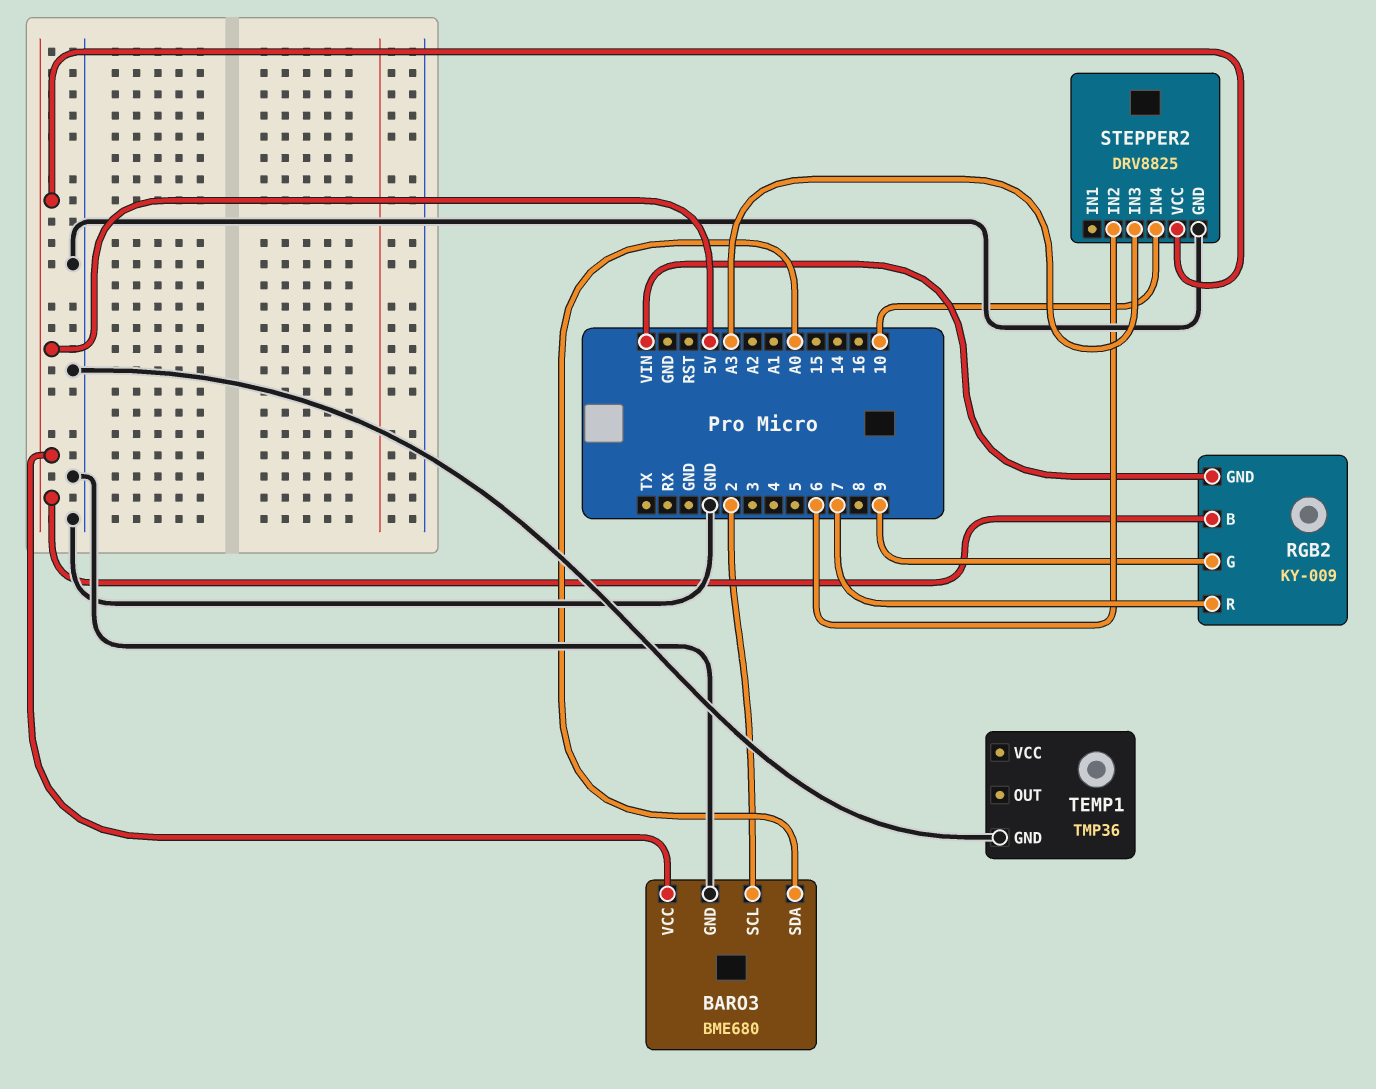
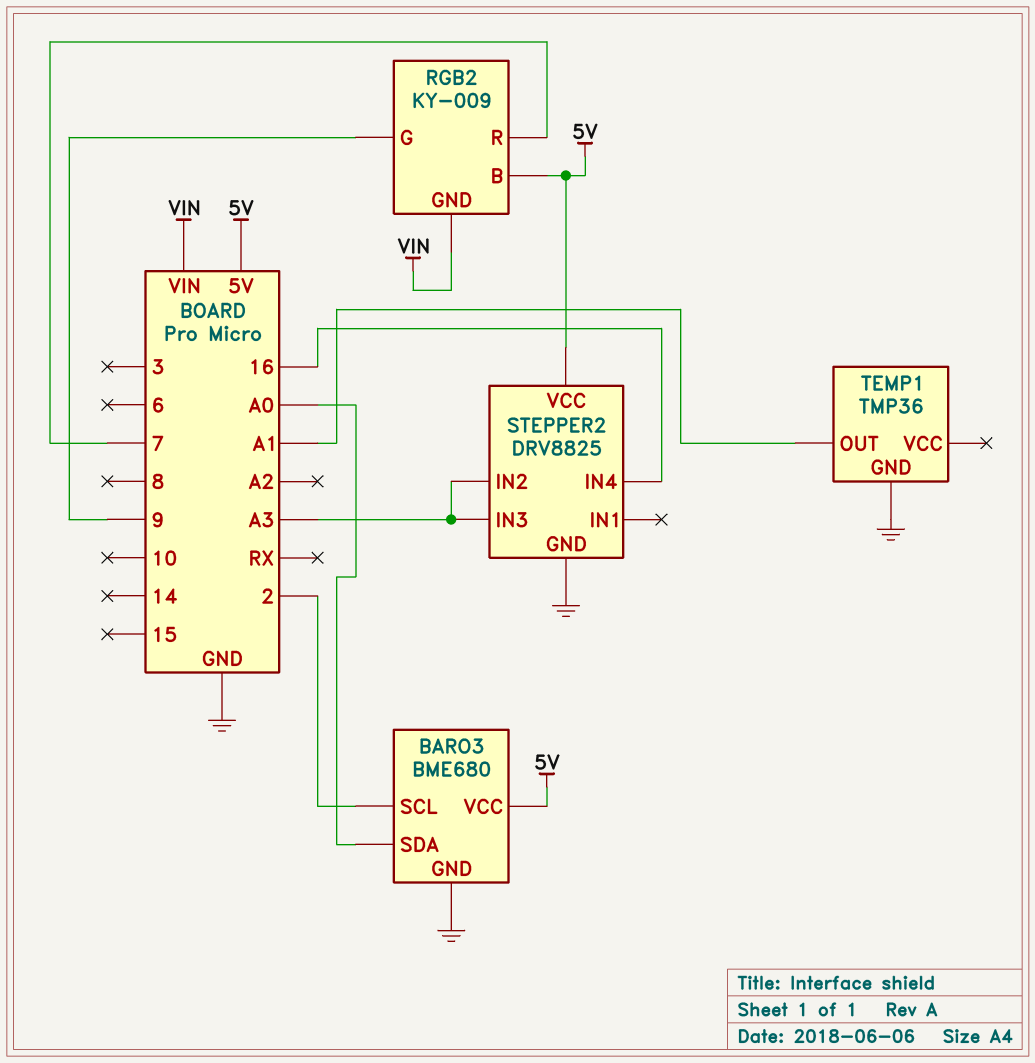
STEPPER2 pin IN2: 6 -> A3
STEPPER2 pin IN4: 10 -> 16
TEMP1 pin OUT: none -> A1

